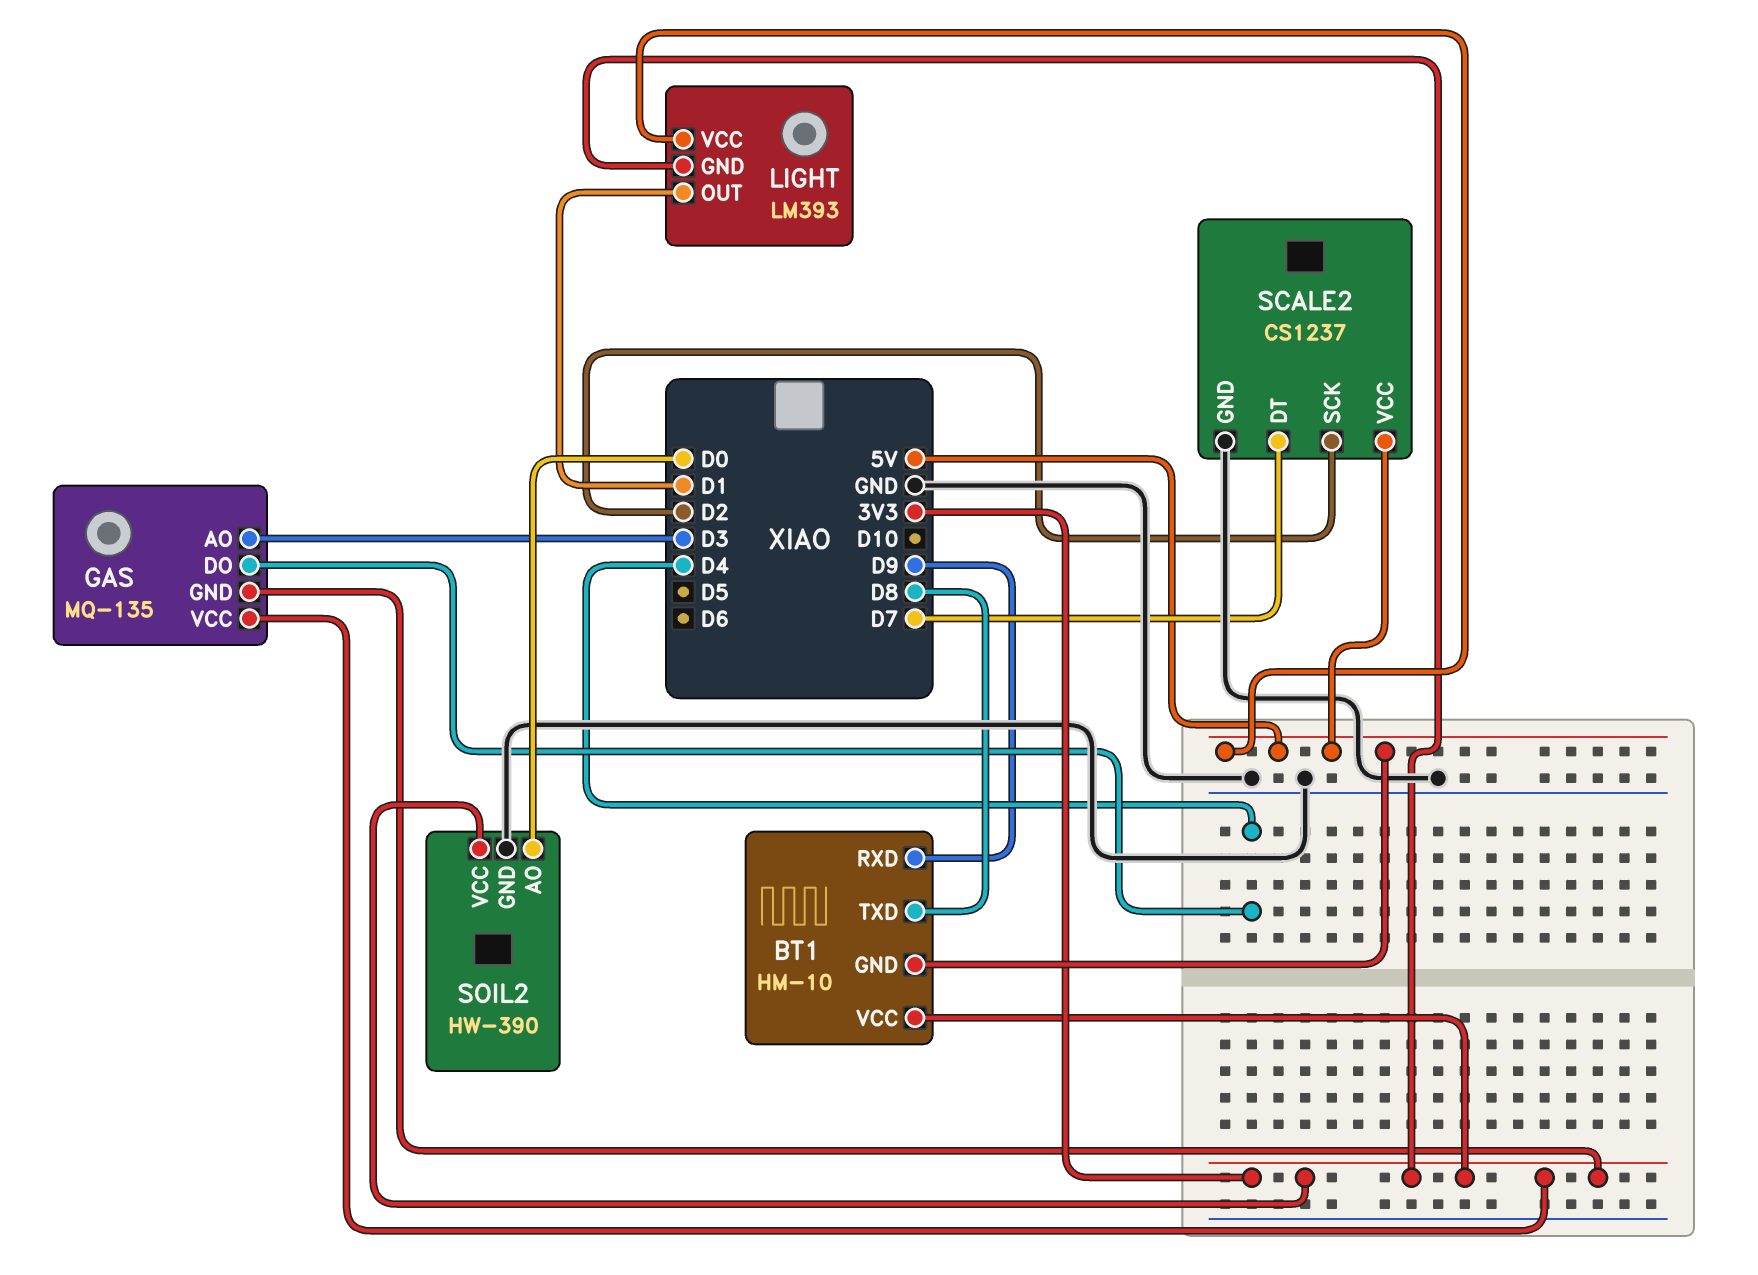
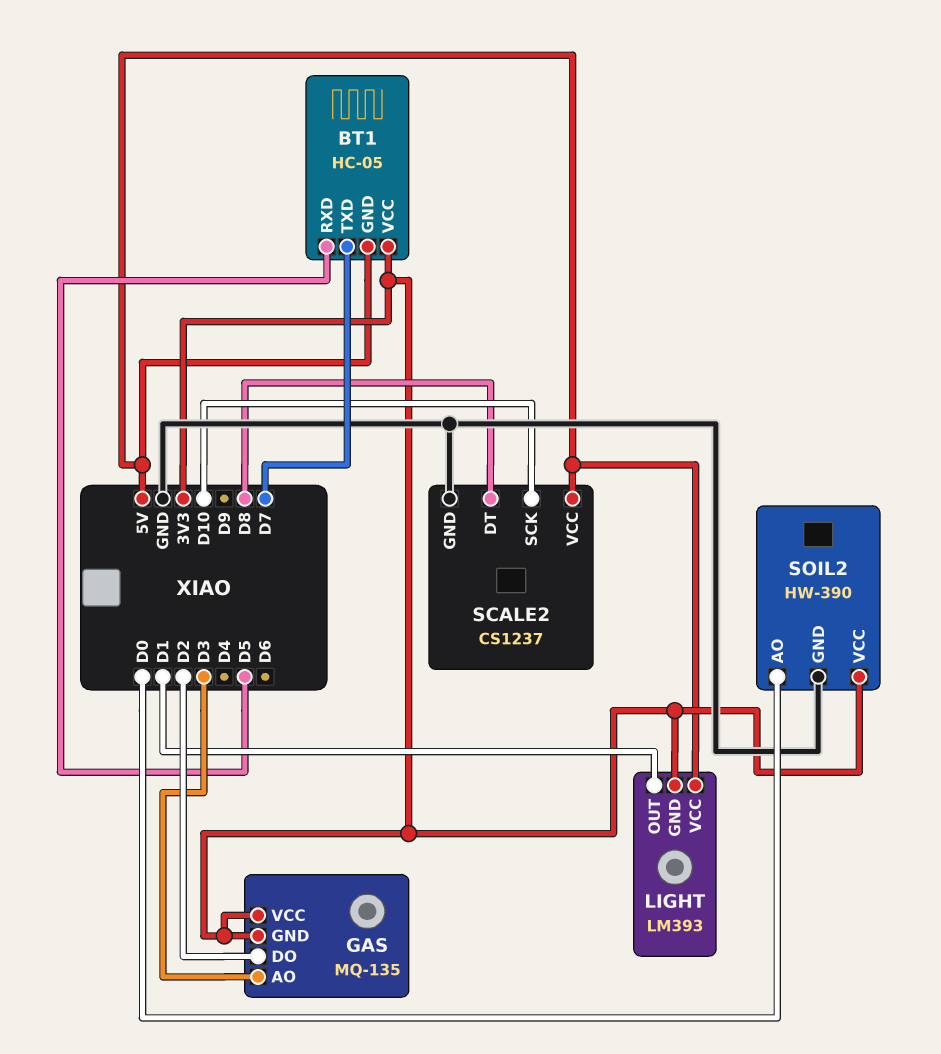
BT1: HM-10 -> HC-05
BT1 pin RXD: D9 -> D5
BT1 pin TXD: D8 -> D7
GAS pin DO: D4 -> D2
SCALE2 pin DT: D7 -> D8
SCALE2 pin SCK: D2 -> D10

